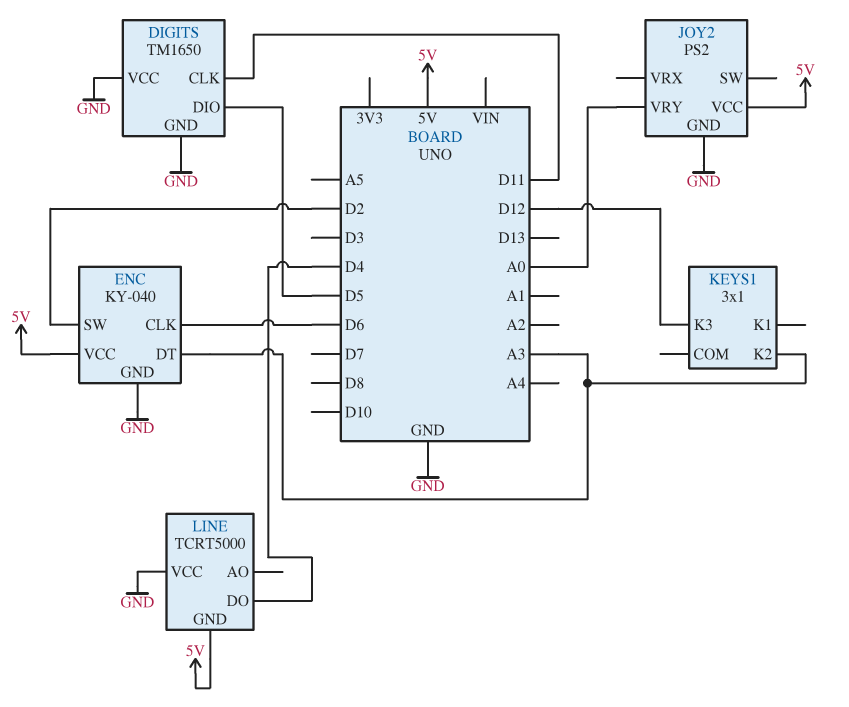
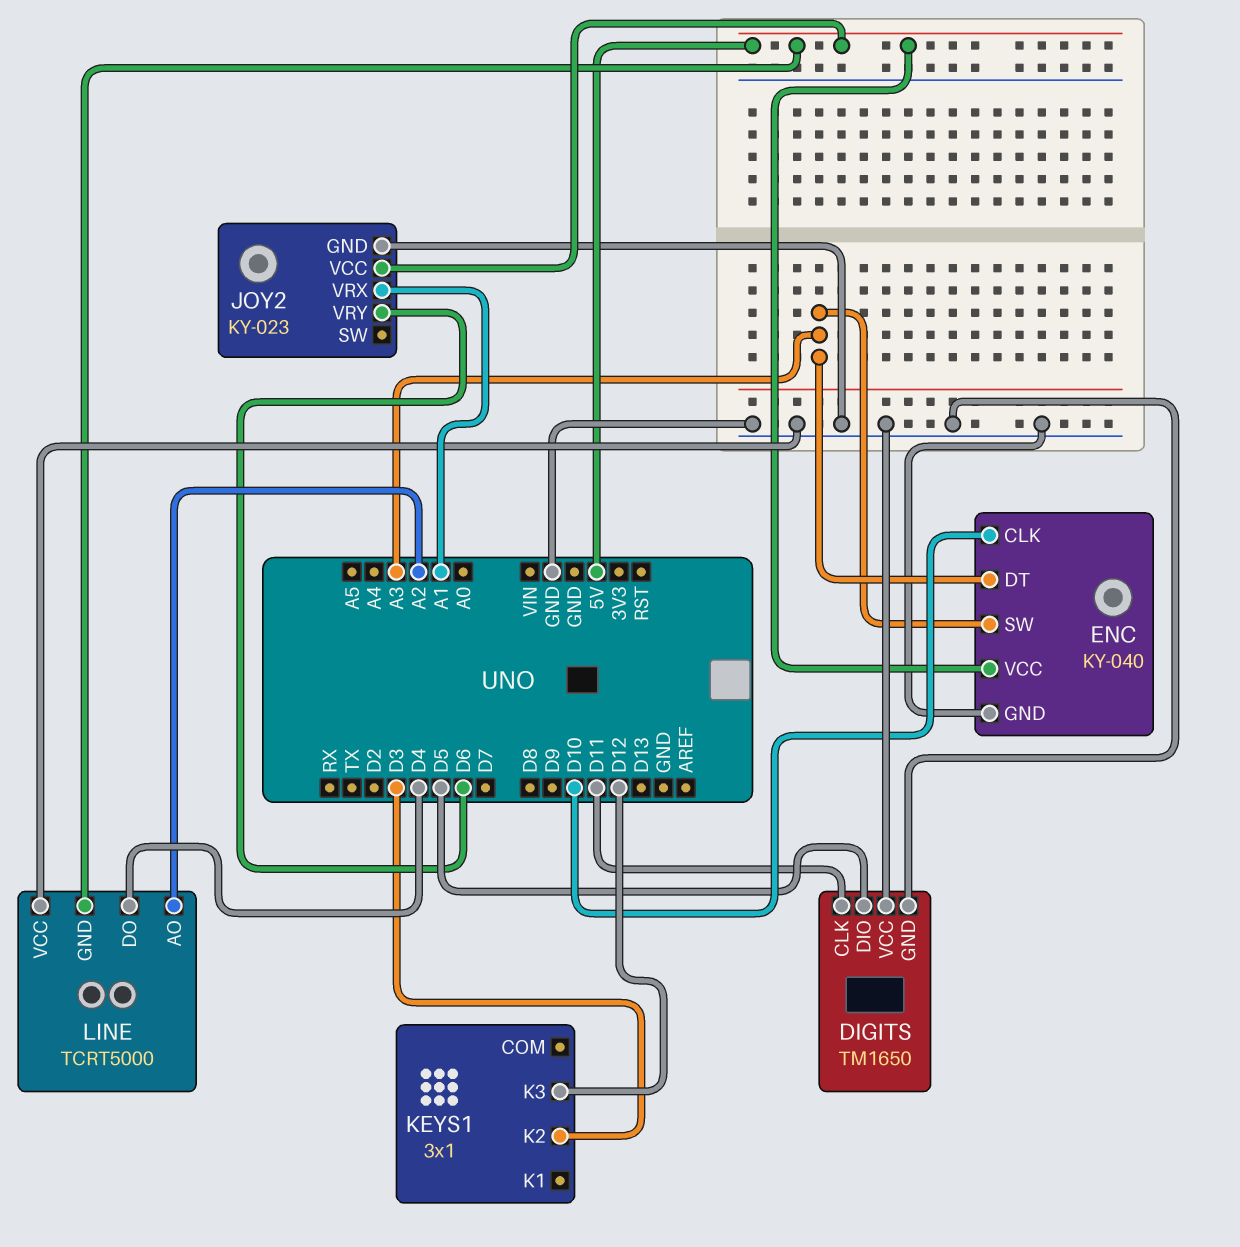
ENC pin CLK: D6 -> D10
ENC pin SW: D2 -> A3
JOY2: PS2 -> KY-023
JOY2 pin VRX: none -> A1
JOY2 pin VRY: A0 -> D6
KEYS1 pin K2: A3 -> D3
LINE pin AO: none -> A2

